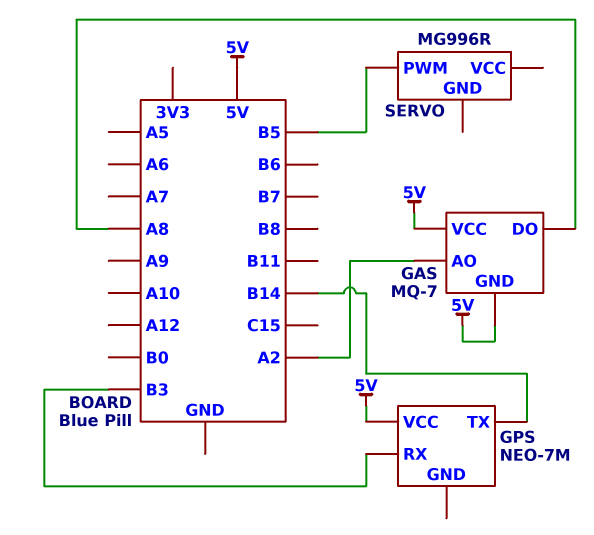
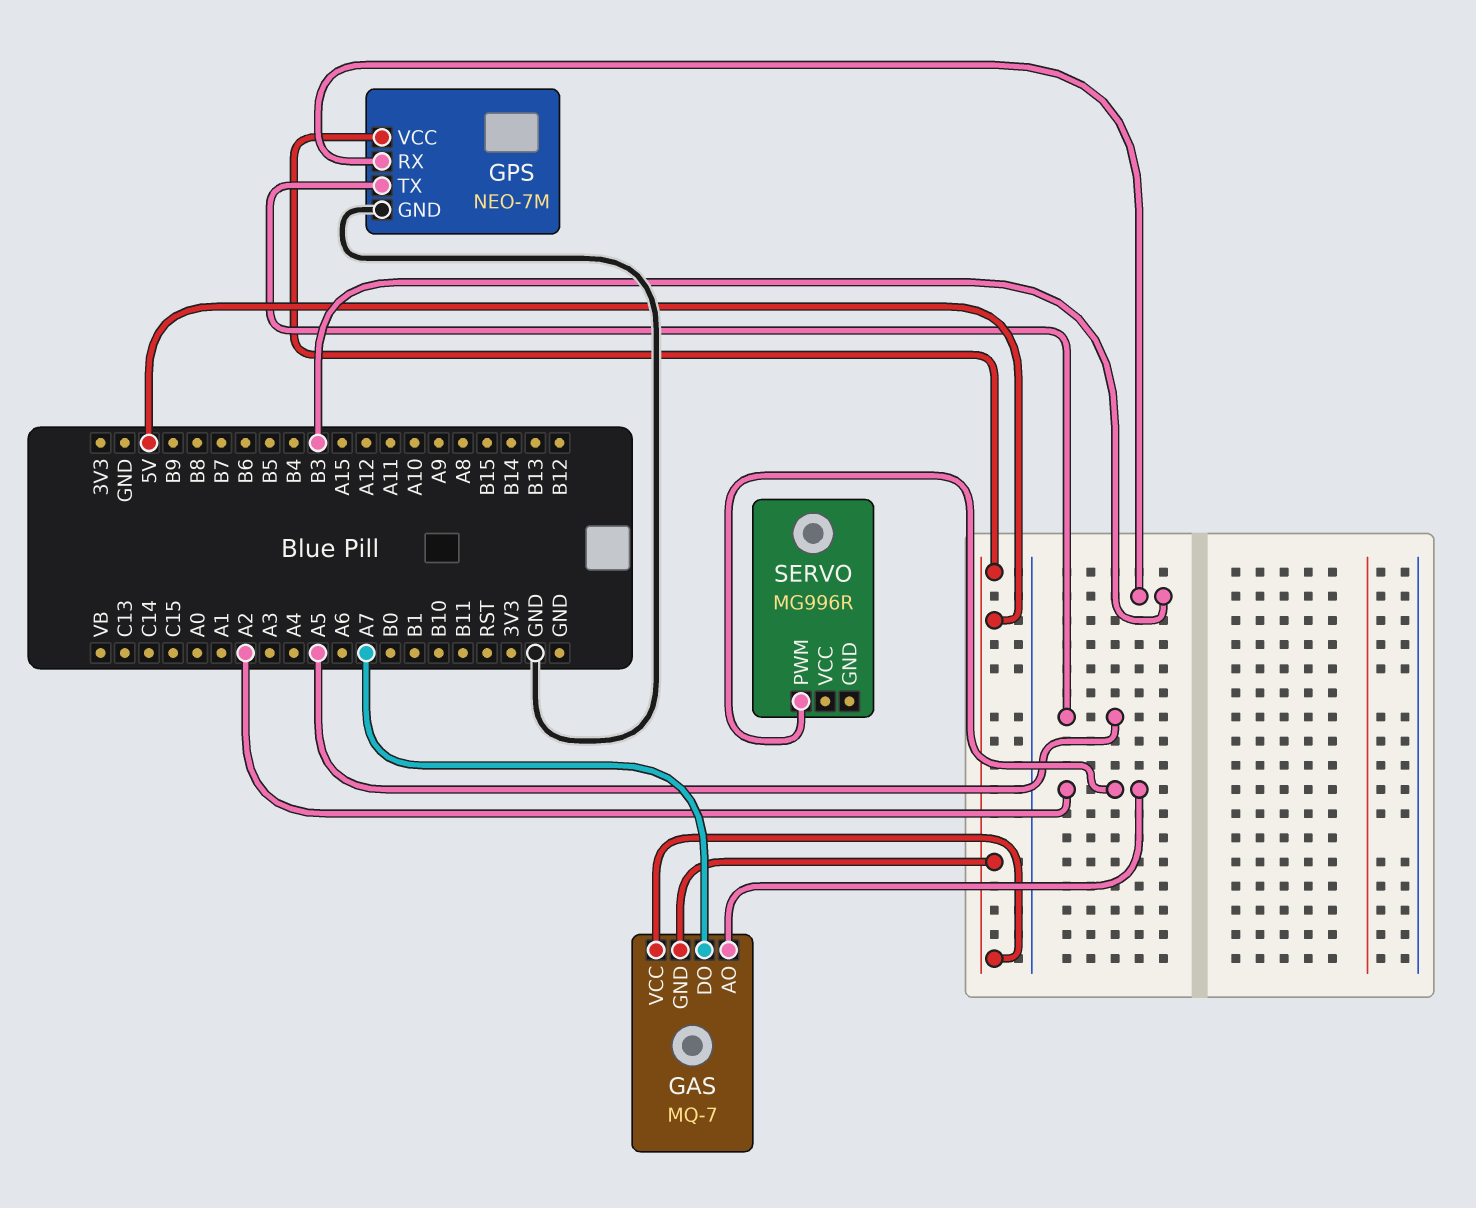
GAS pin DO: A8 -> A7
GPS pin GND: none -> GND
GPS pin TX: B14 -> A5
SERVO pin PWM: B5 -> A2

